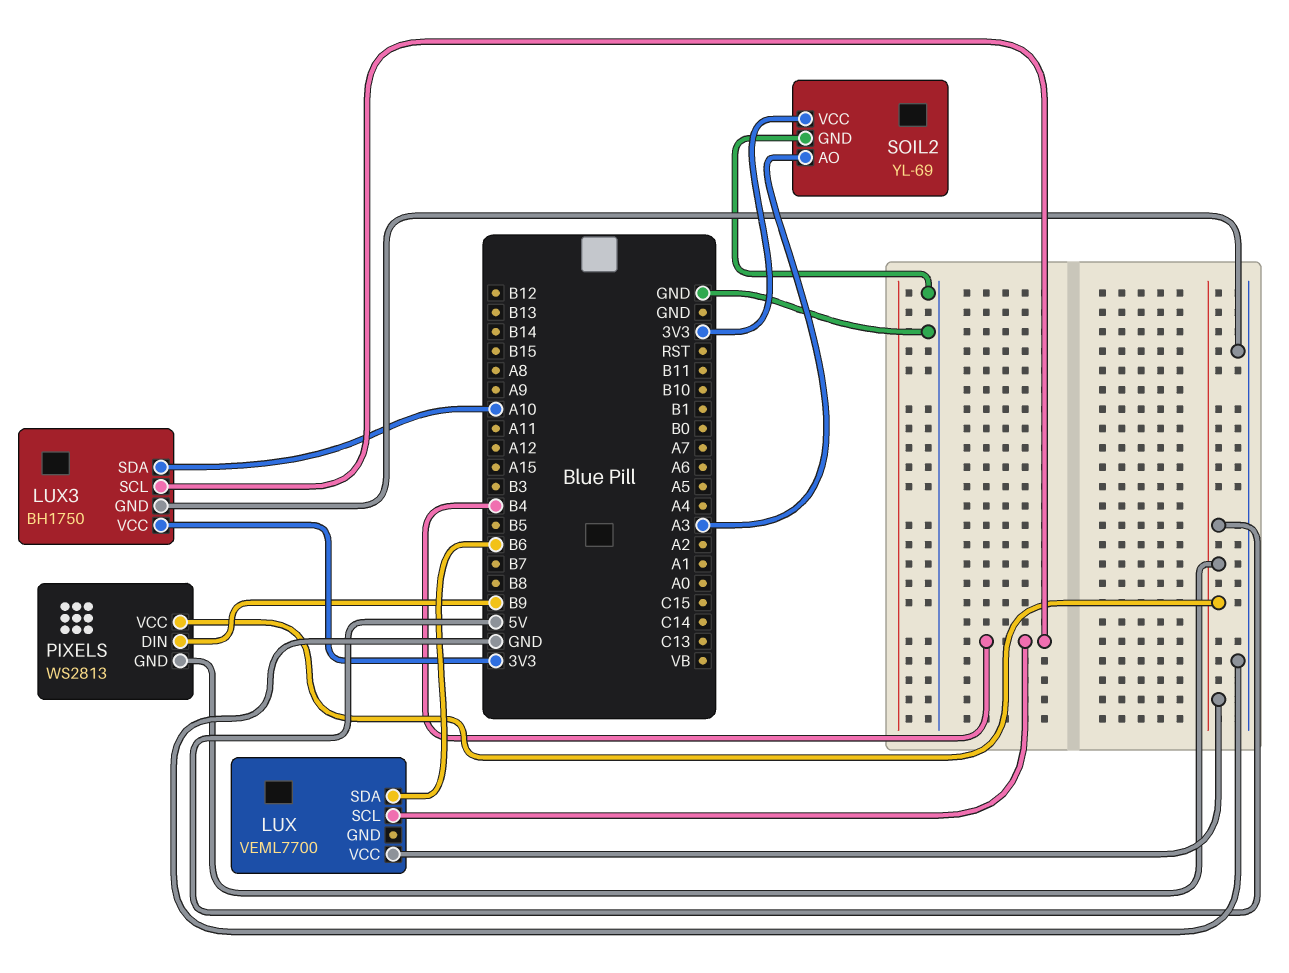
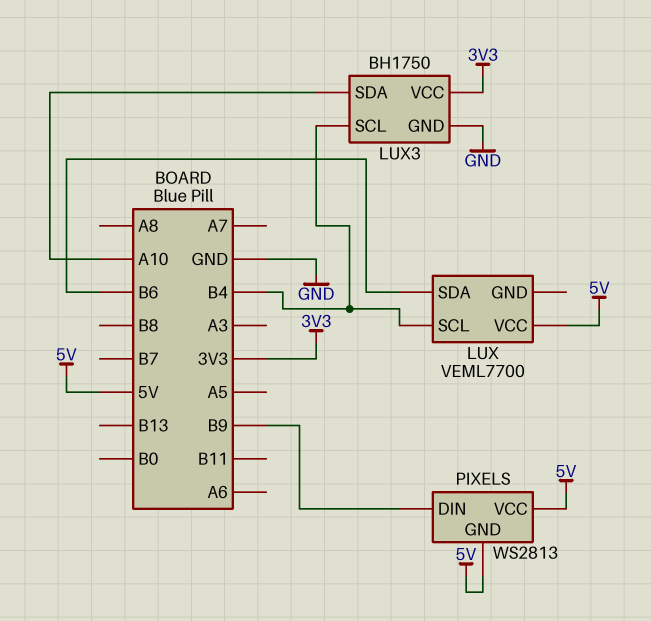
SOIL2: YL-69 -> none
SOIL2 pin AO: A3 -> none
SOIL2 pin GND: GND -> none
SOIL2 pin VCC: 3V3 -> none

